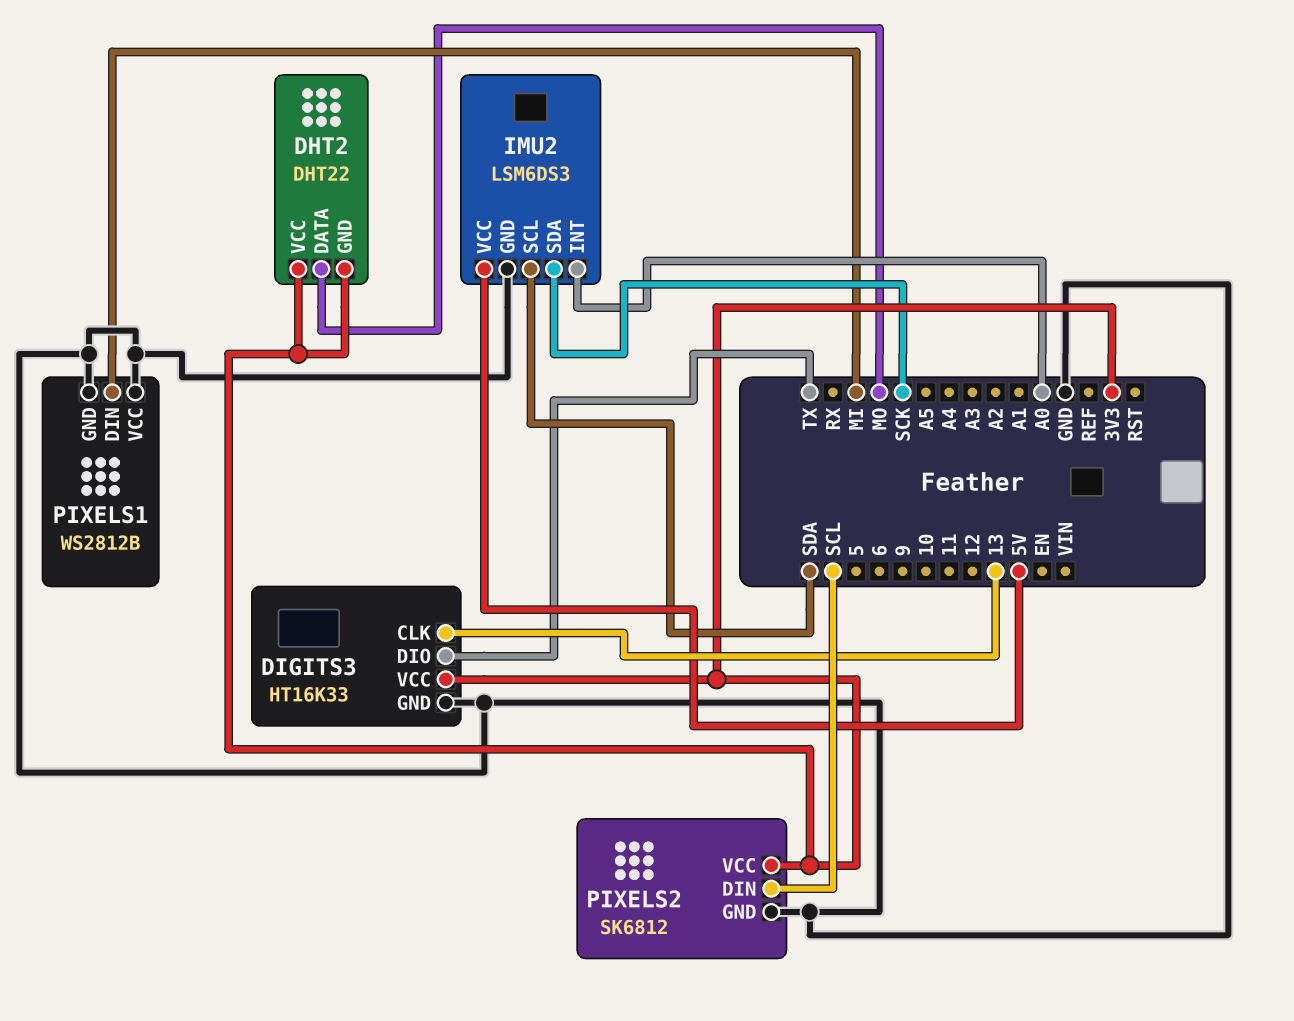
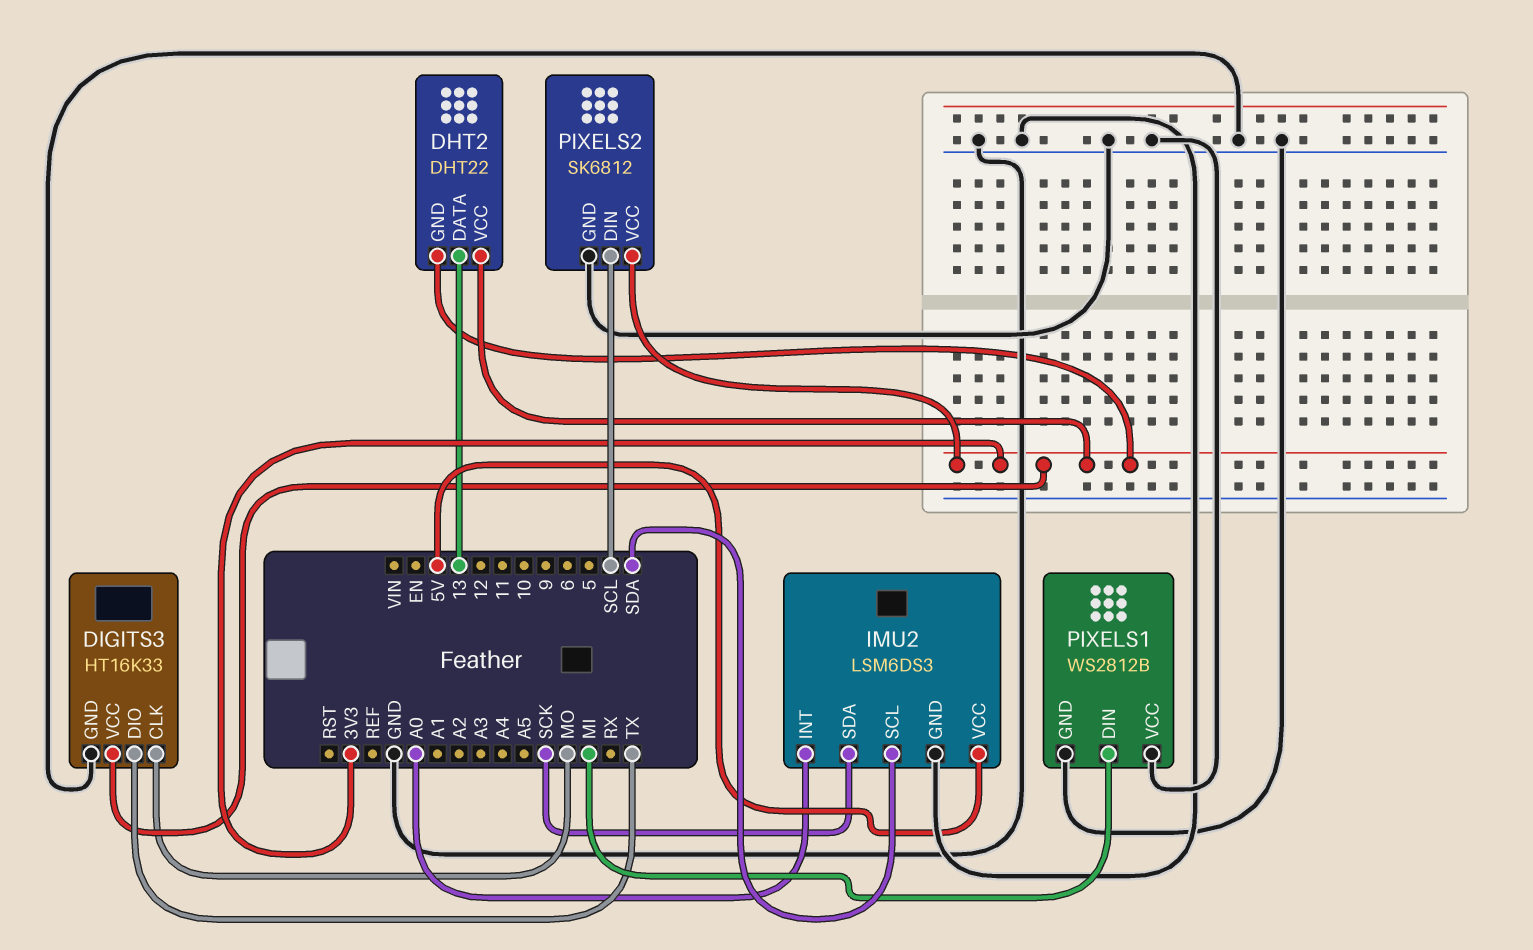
DHT2 pin DATA: MO -> 13
DIGITS3 pin CLK: 13 -> MO

